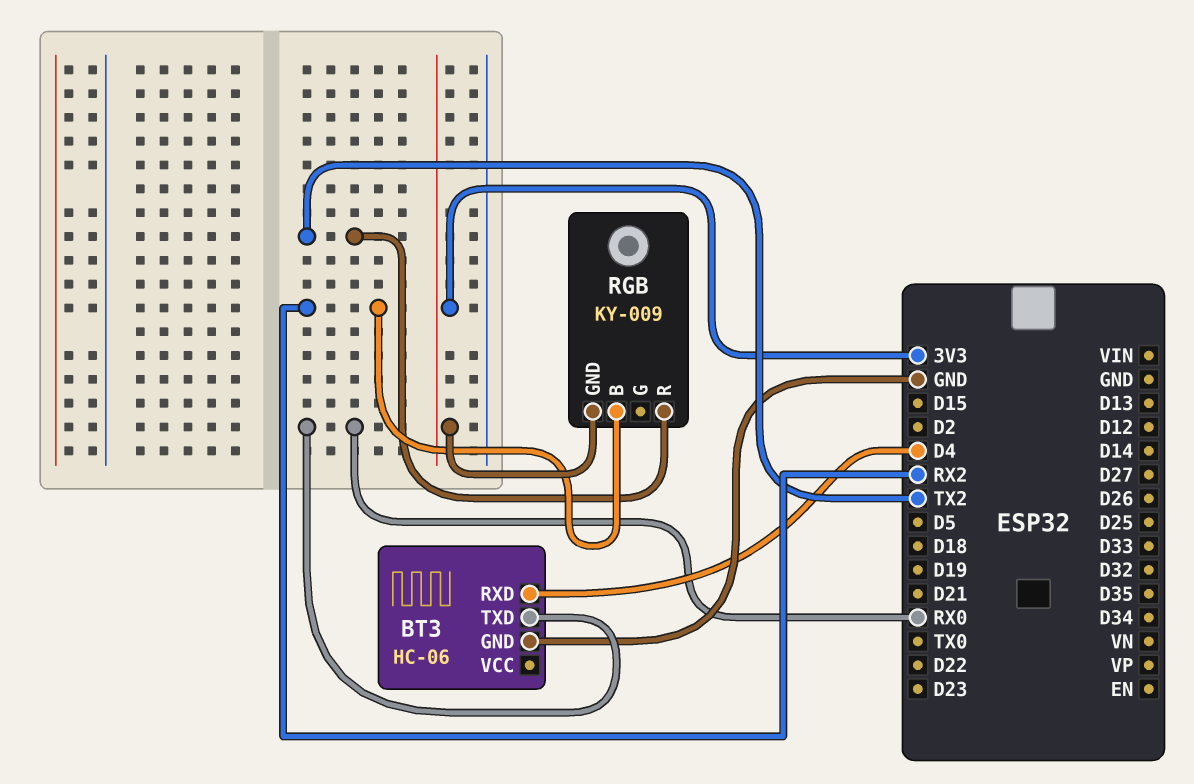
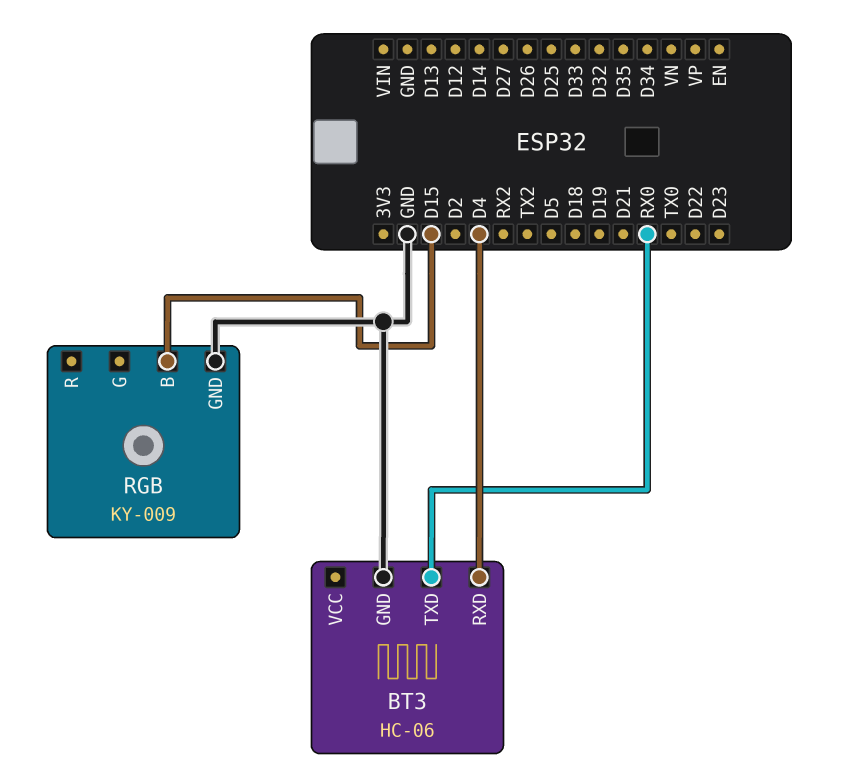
RGB pin B: RX2 -> D15
RGB pin GND: 3V3 -> GND
RGB pin R: TX2 -> none

